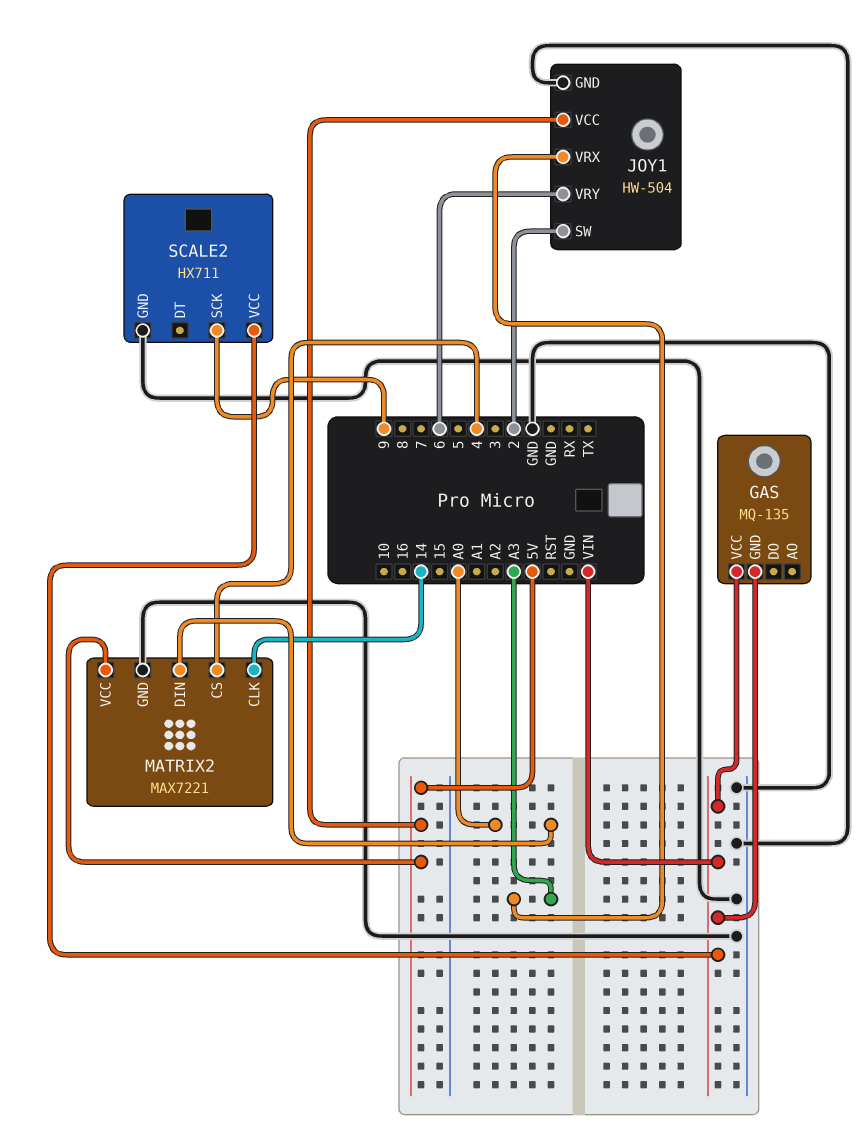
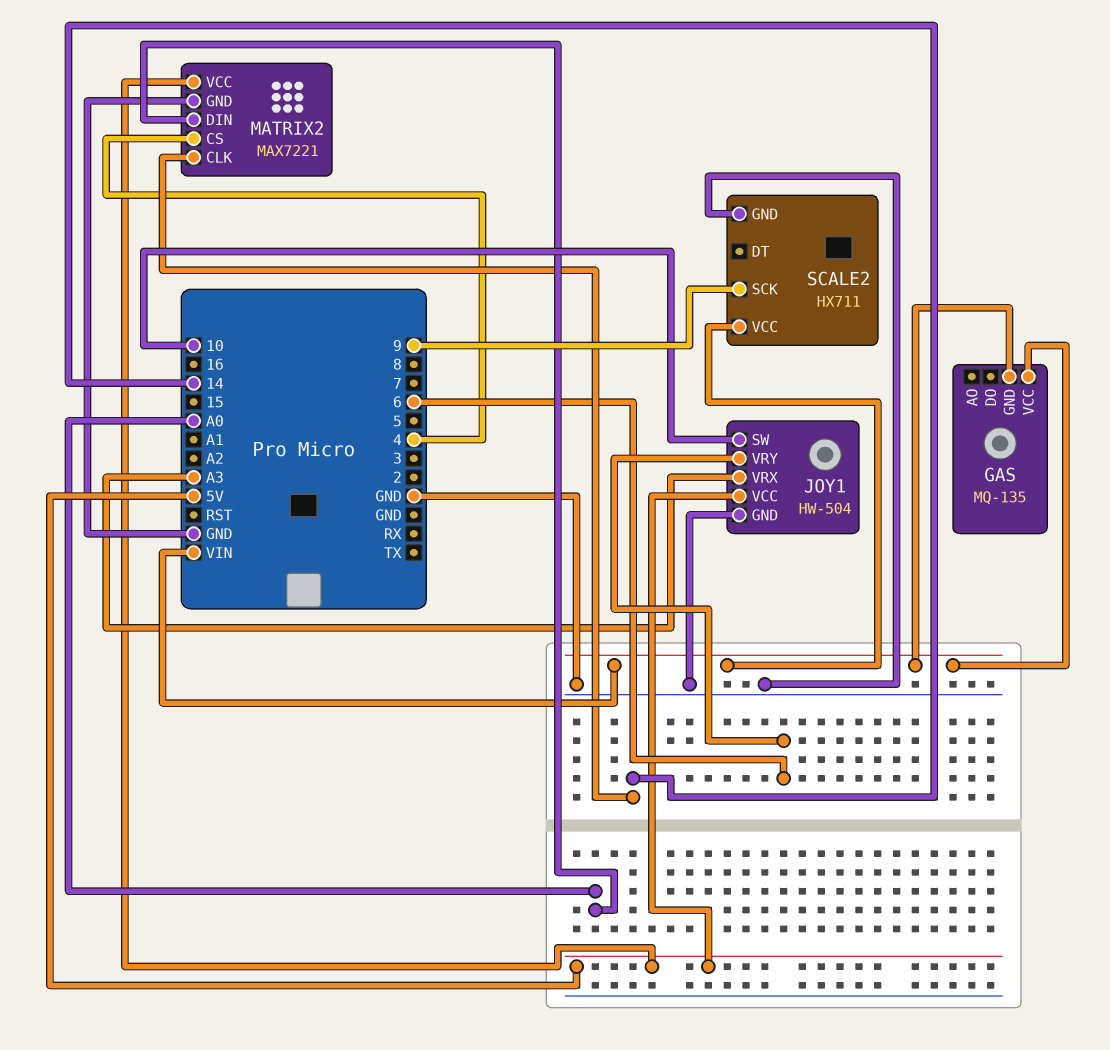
JOY1 pin SW: 2 -> 10

